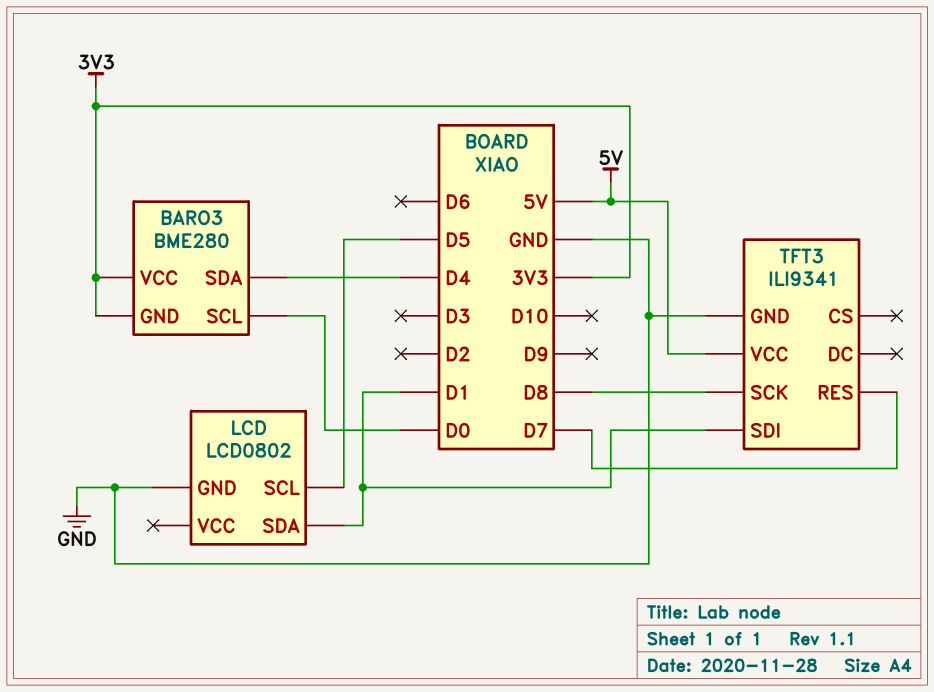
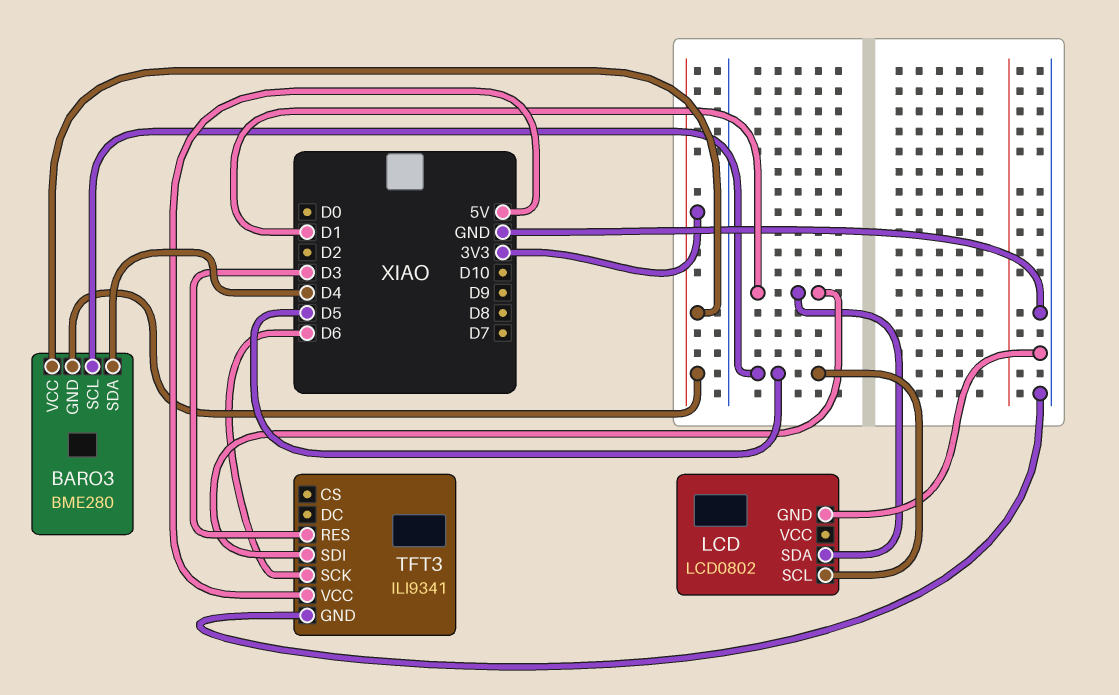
BARO3 pin SCL: D0 -> D5
TFT3 pin RES: D7 -> D3
TFT3 pin SCK: D8 -> D6

